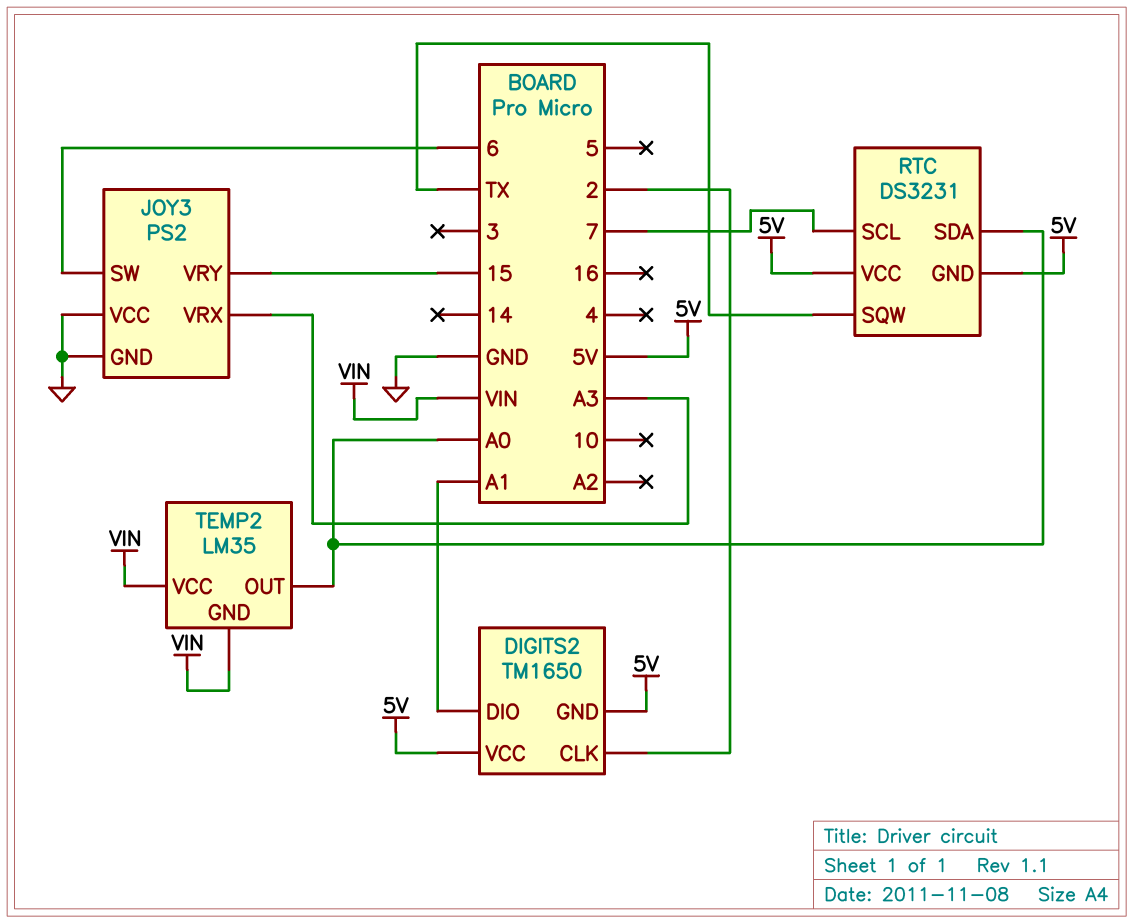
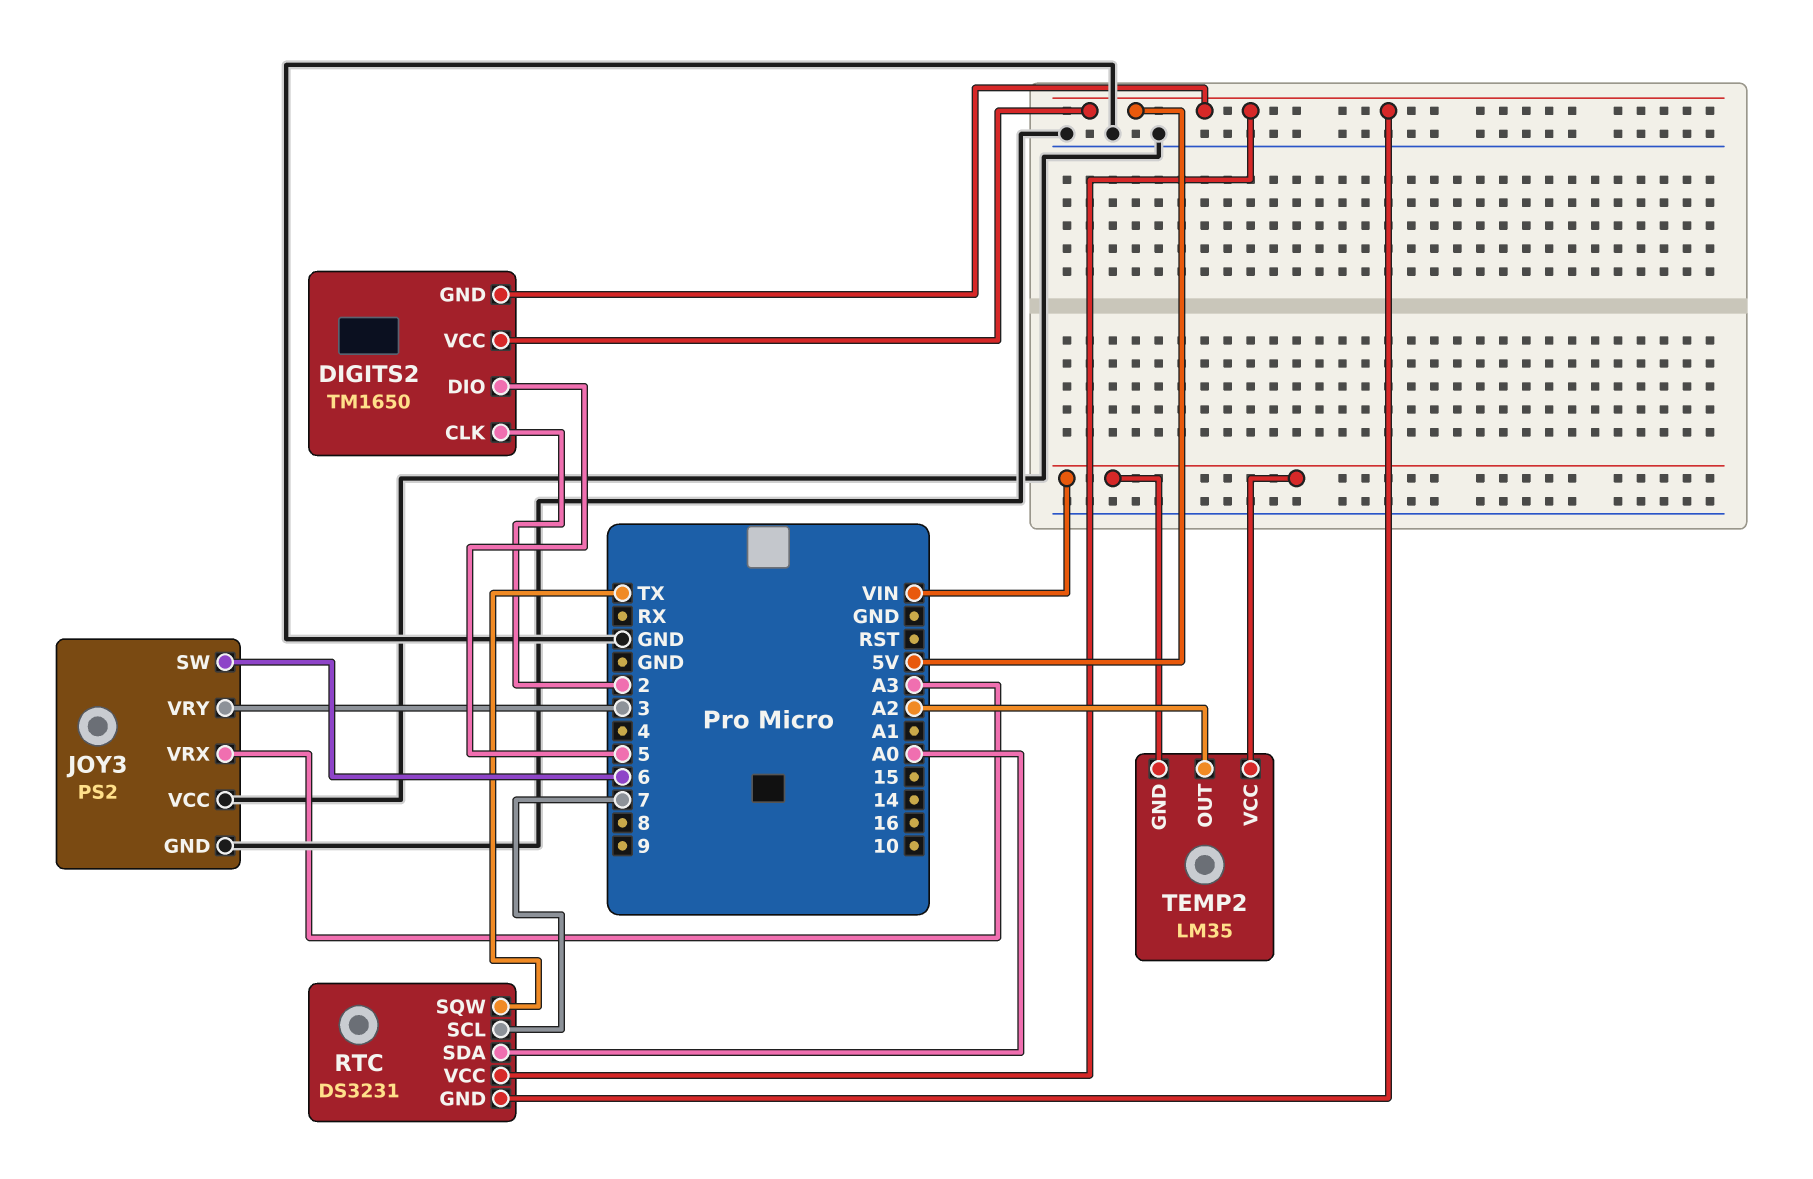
DIGITS2 pin DIO: A1 -> 5
JOY3 pin VRY: 15 -> 3
TEMP2 pin OUT: A0 -> A2

